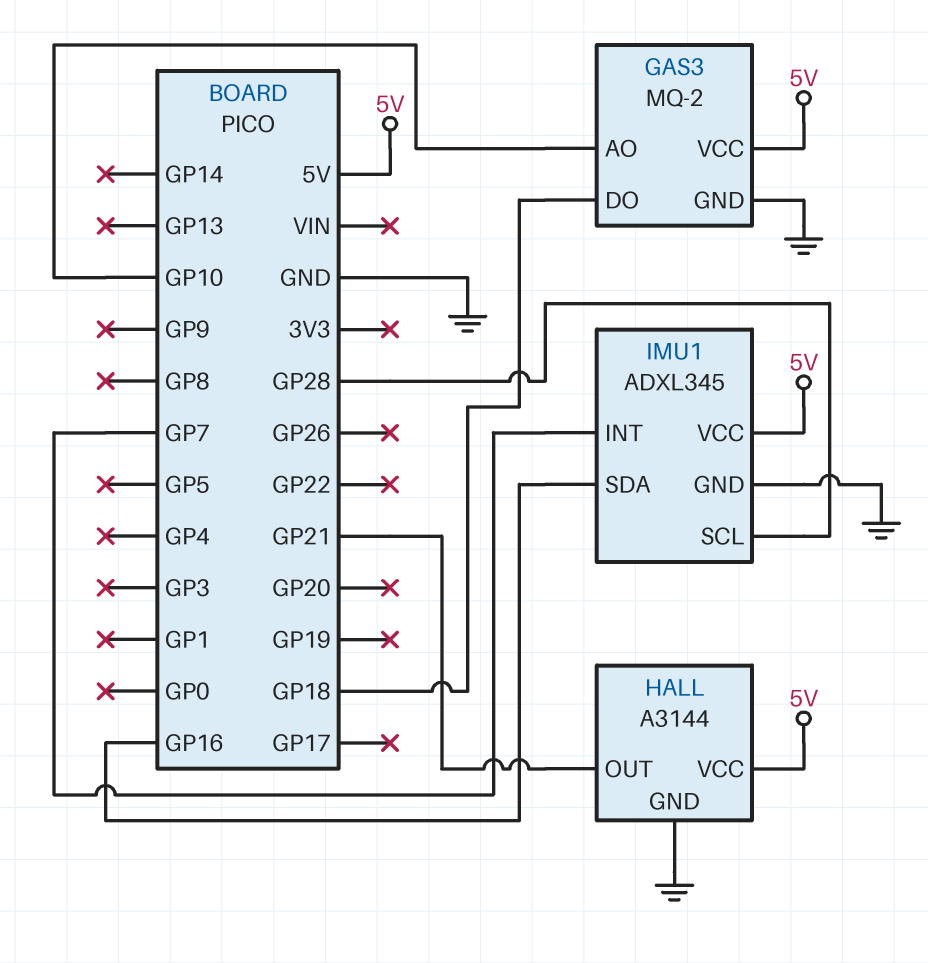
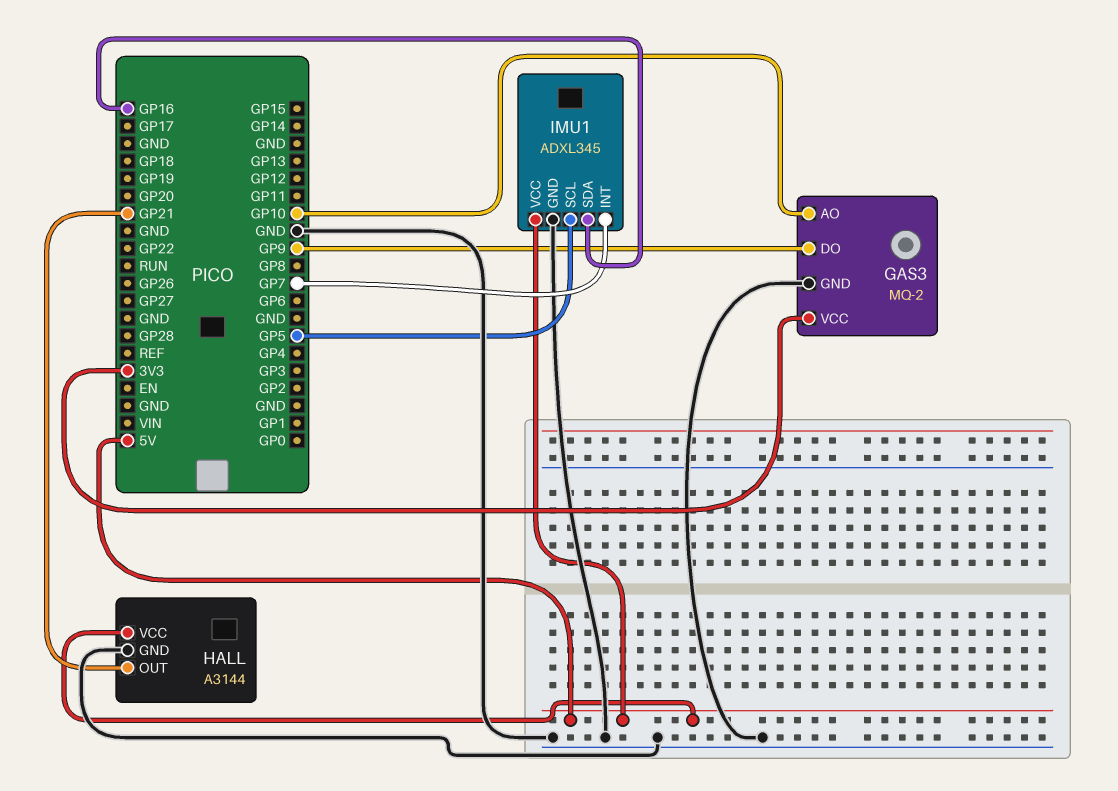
GAS3 pin DO: GP18 -> GP9
GAS3 pin VCC: 5V -> 3V3
IMU1 pin SCL: GP28 -> GP5

